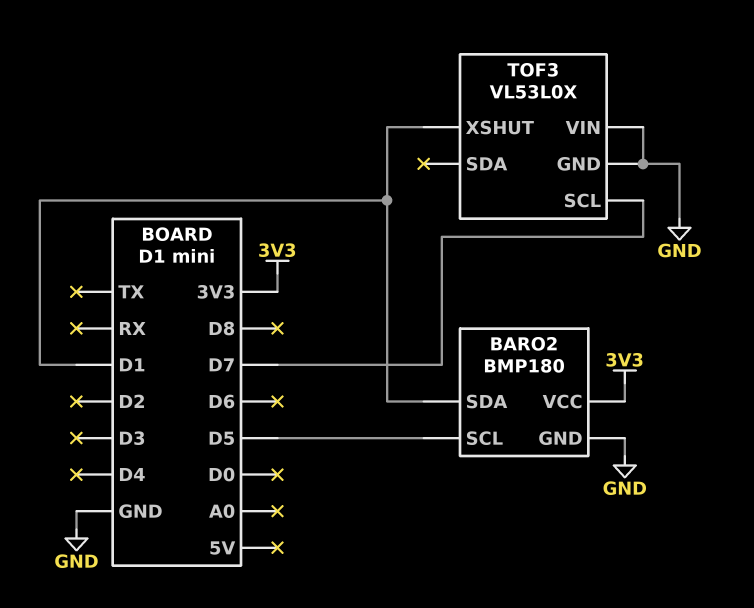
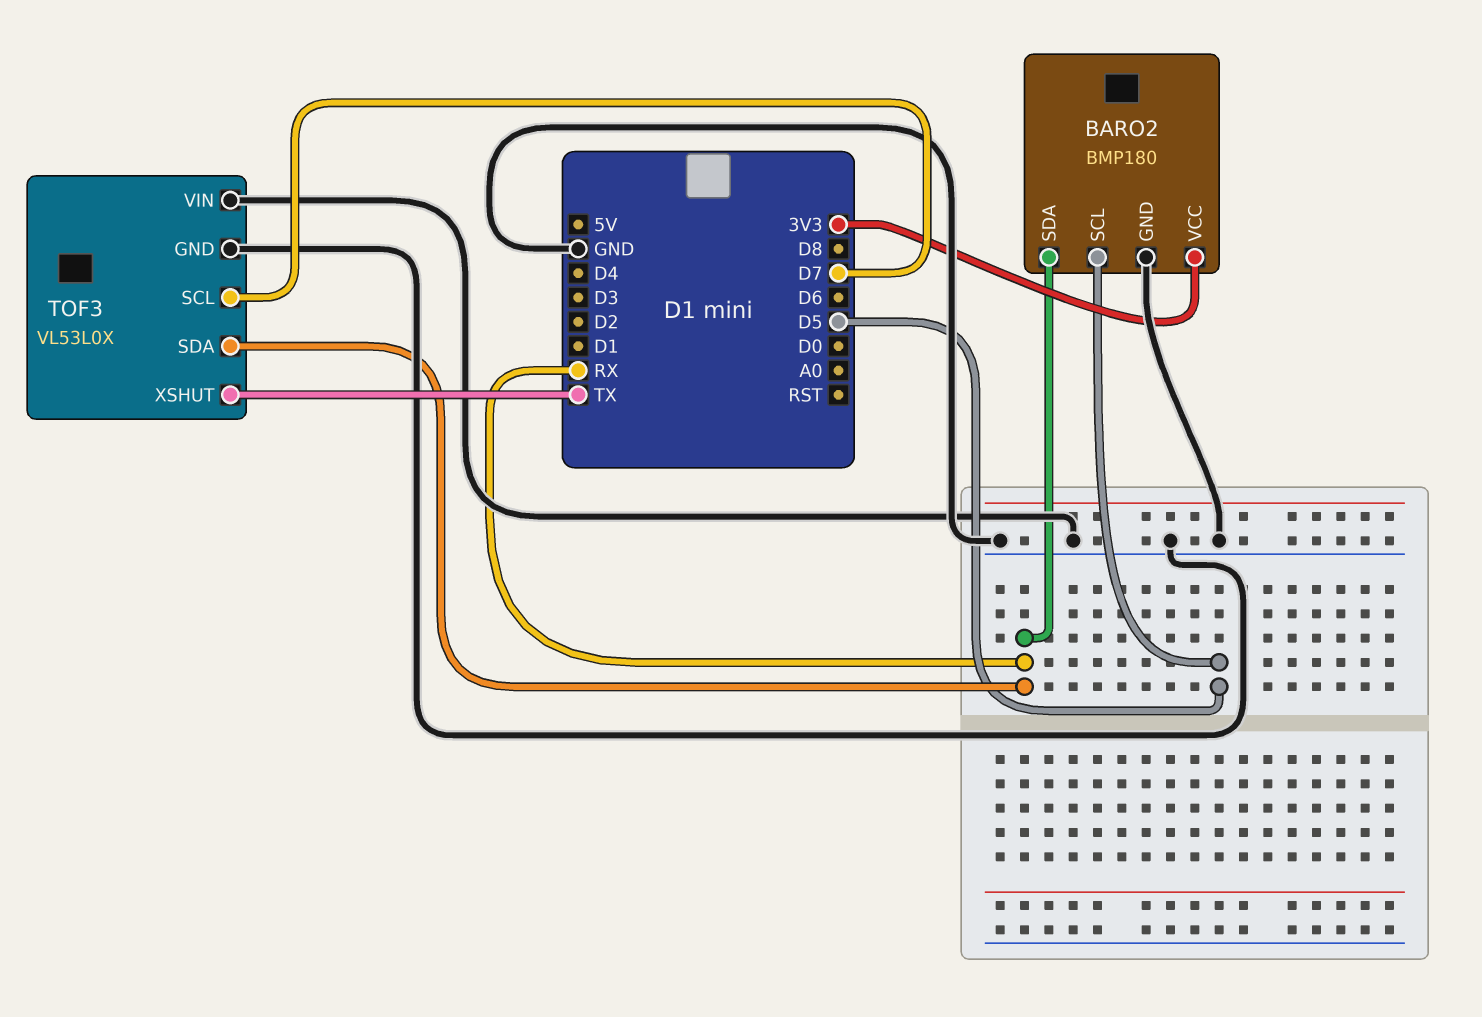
BARO2 pin SDA: D1 -> RX
TOF3 pin SDA: none -> RX
TOF3 pin XSHUT: D1 -> TX

